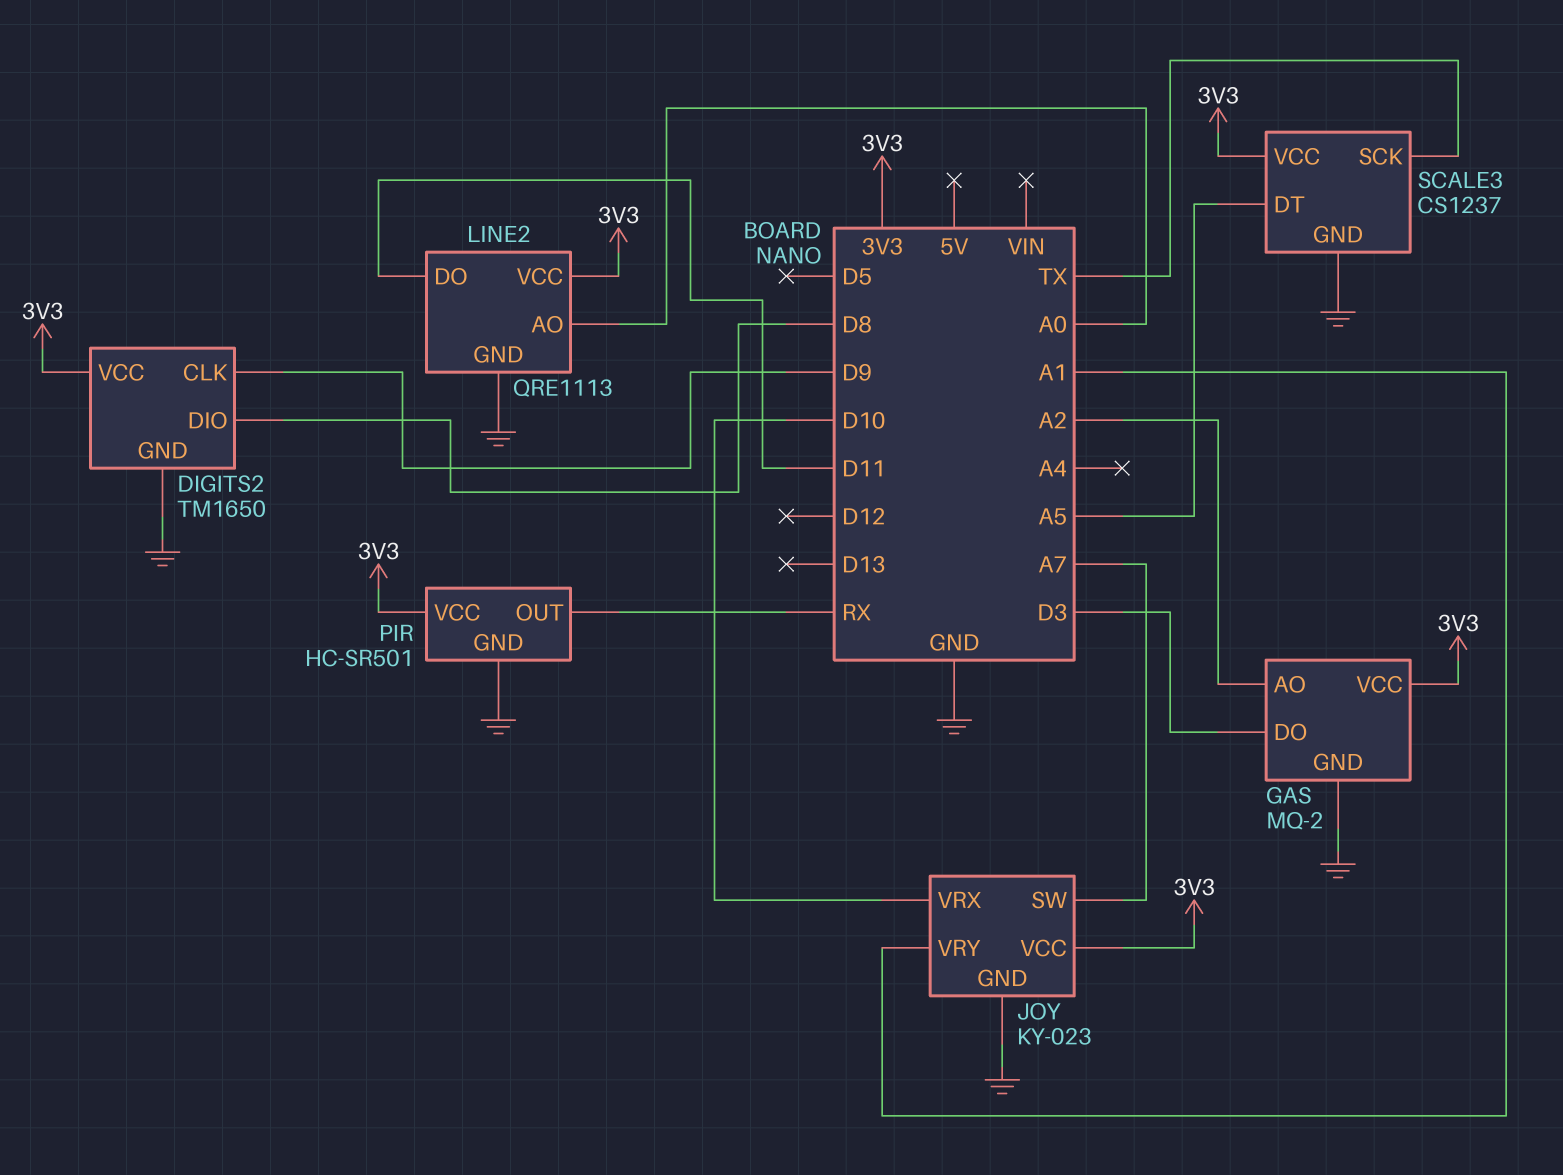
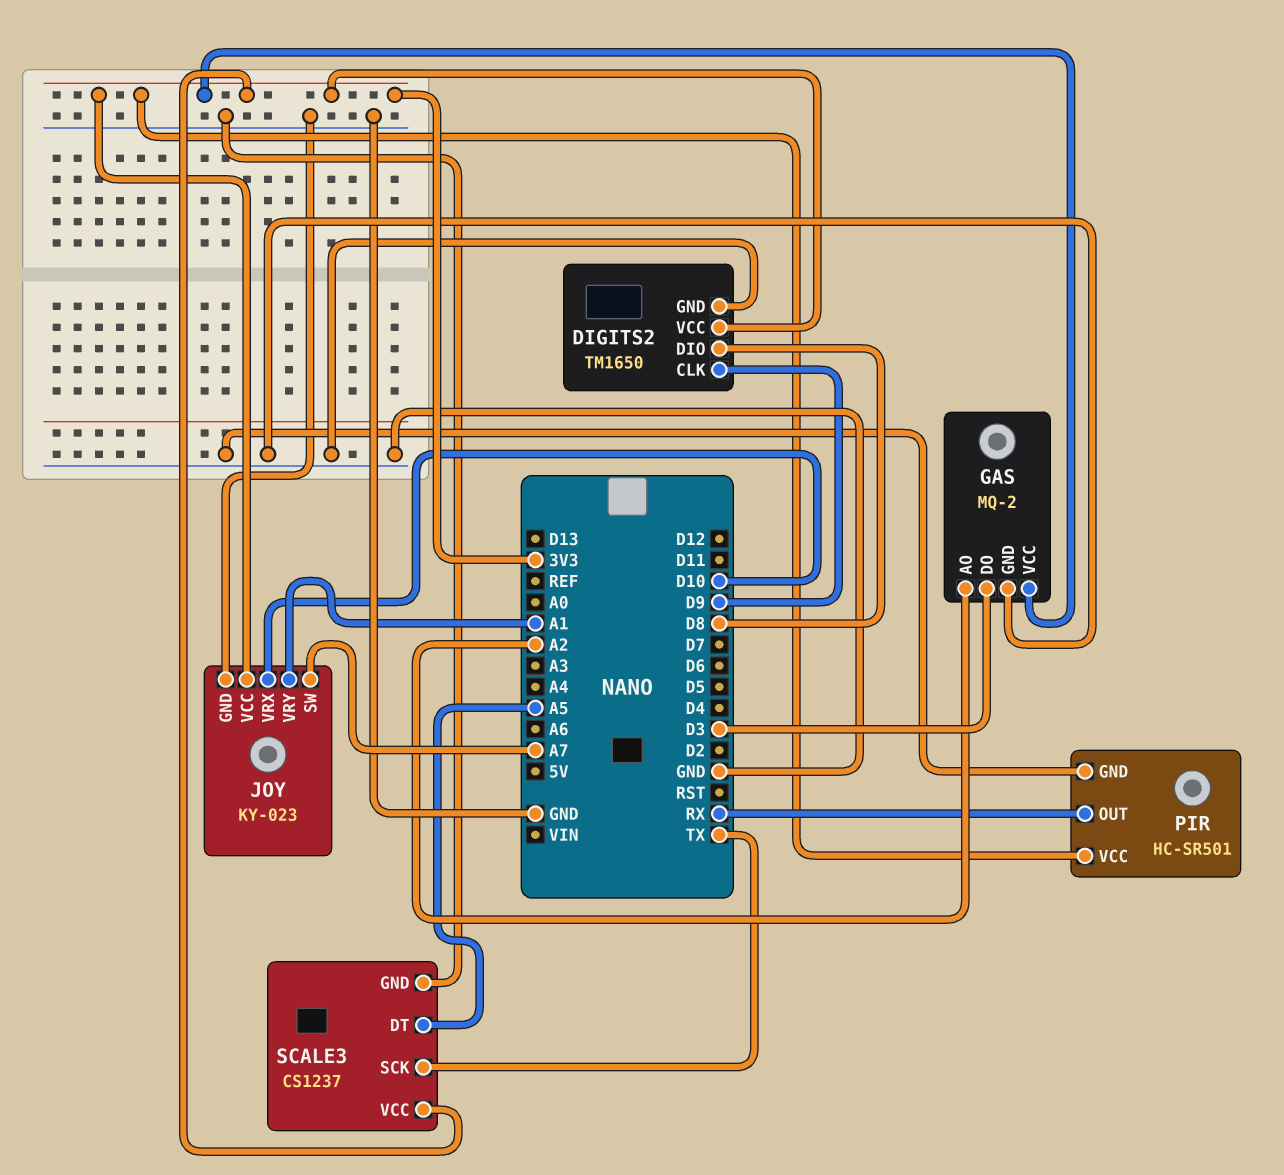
LINE2: QRE1113 -> none
LINE2 pin AO: A0 -> none
LINE2 pin DO: D11 -> none
LINE2 pin GND: GND -> none
LINE2 pin VCC: 3V3 -> none

